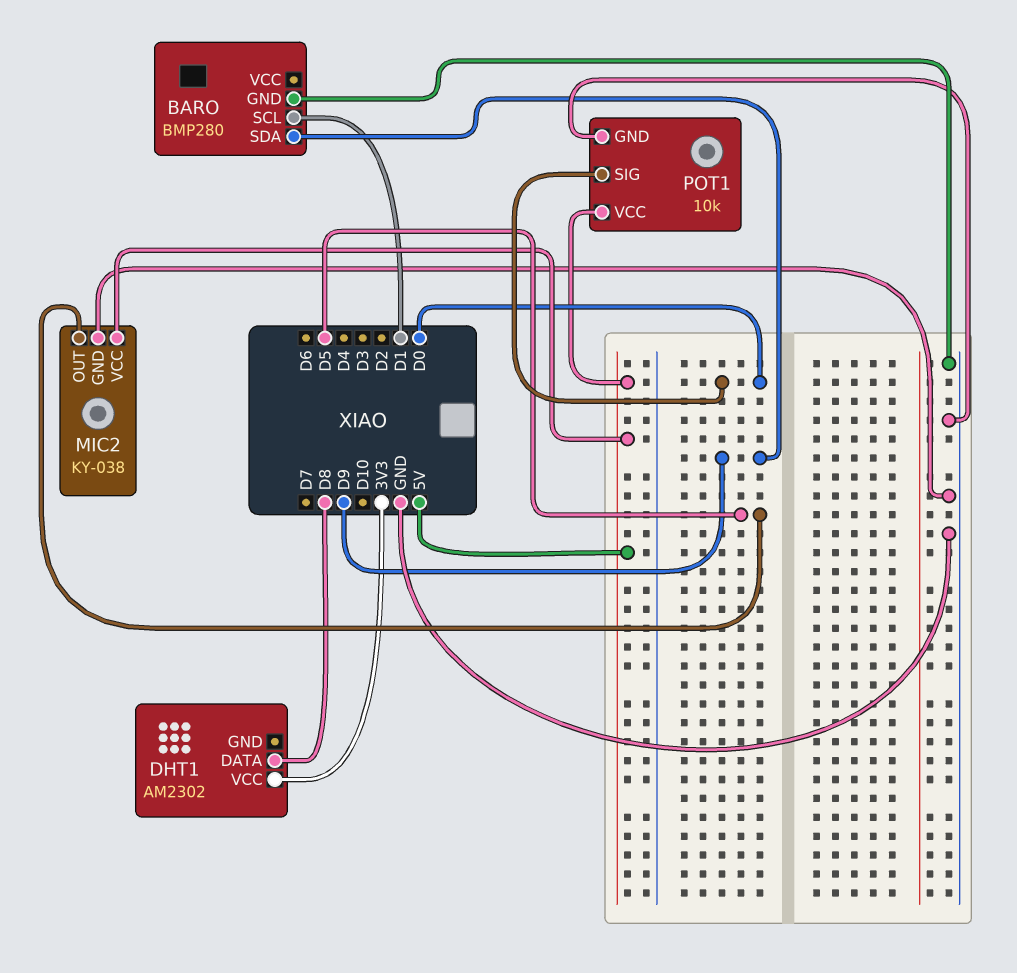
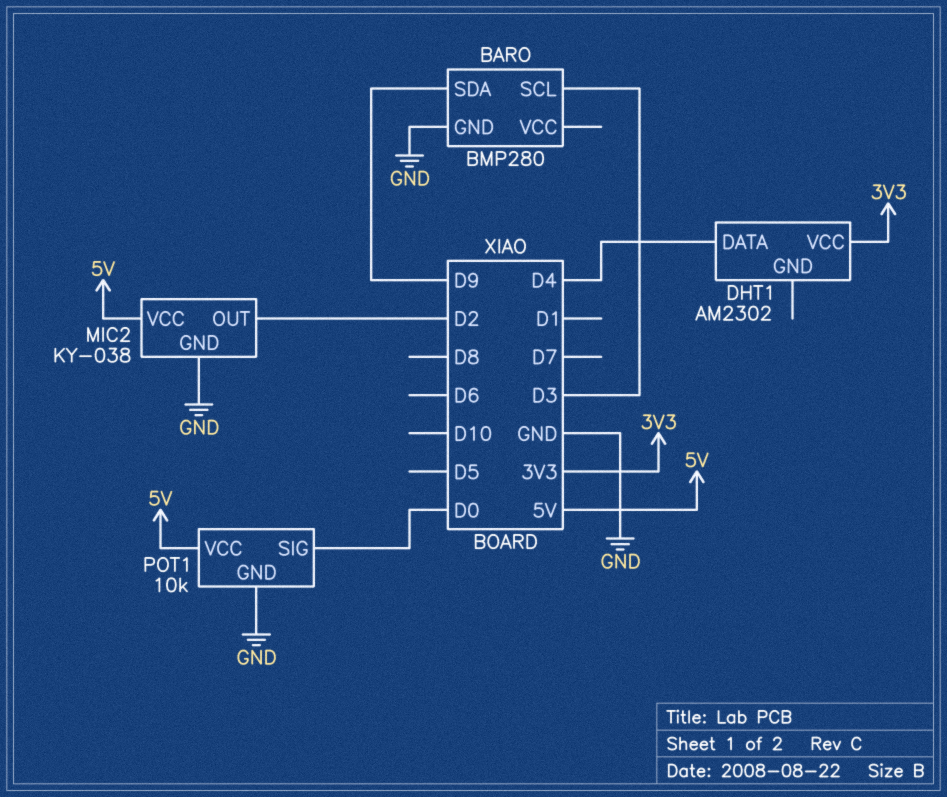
BARO pin SCL: D1 -> D3
DHT1 pin DATA: D8 -> D4
MIC2 pin OUT: D5 -> D2

